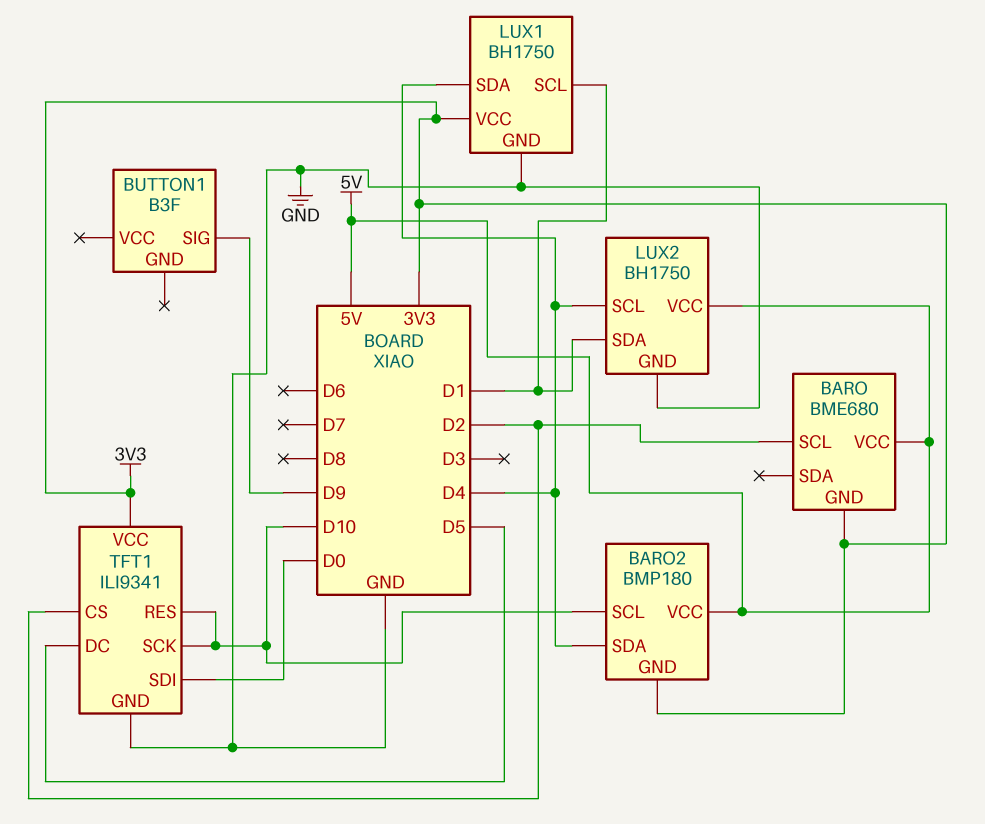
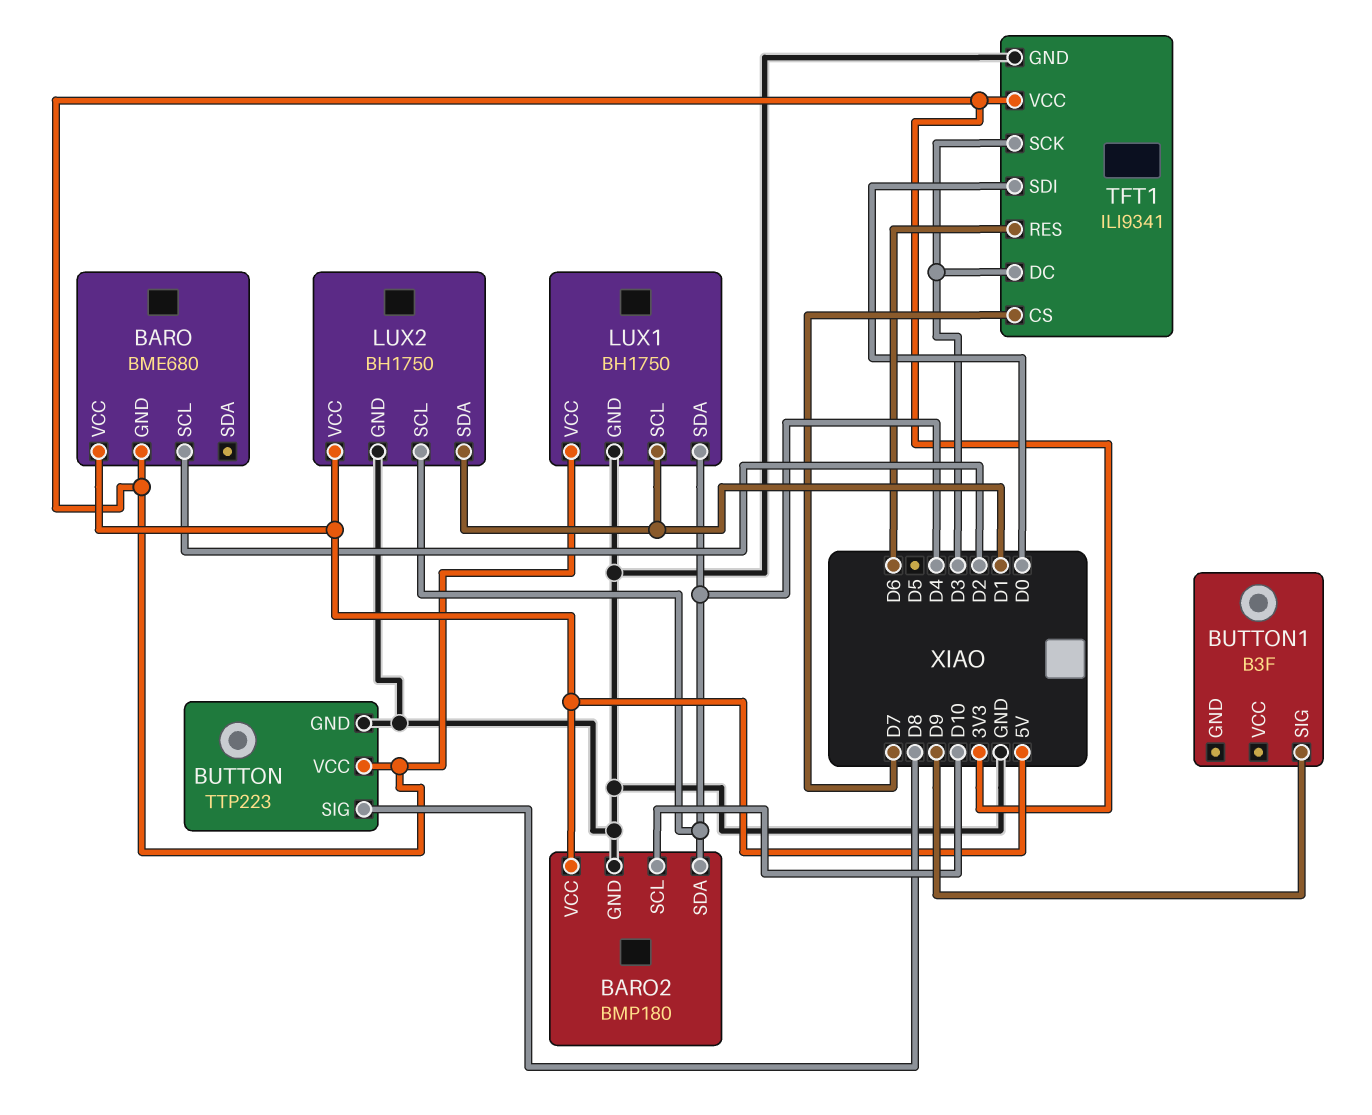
BARO2 pin GND: 3V3 -> GND
BUTTON: none -> TTP223
BUTTON pin GND: none -> GND
BUTTON pin SIG: none -> D8
BUTTON pin VCC: none -> 3V3
TFT1 pin CS: D2 -> D7
TFT1 pin DC: D5 -> D3
TFT1 pin RES: D10 -> D6
TFT1 pin SCK: D10 -> D3

